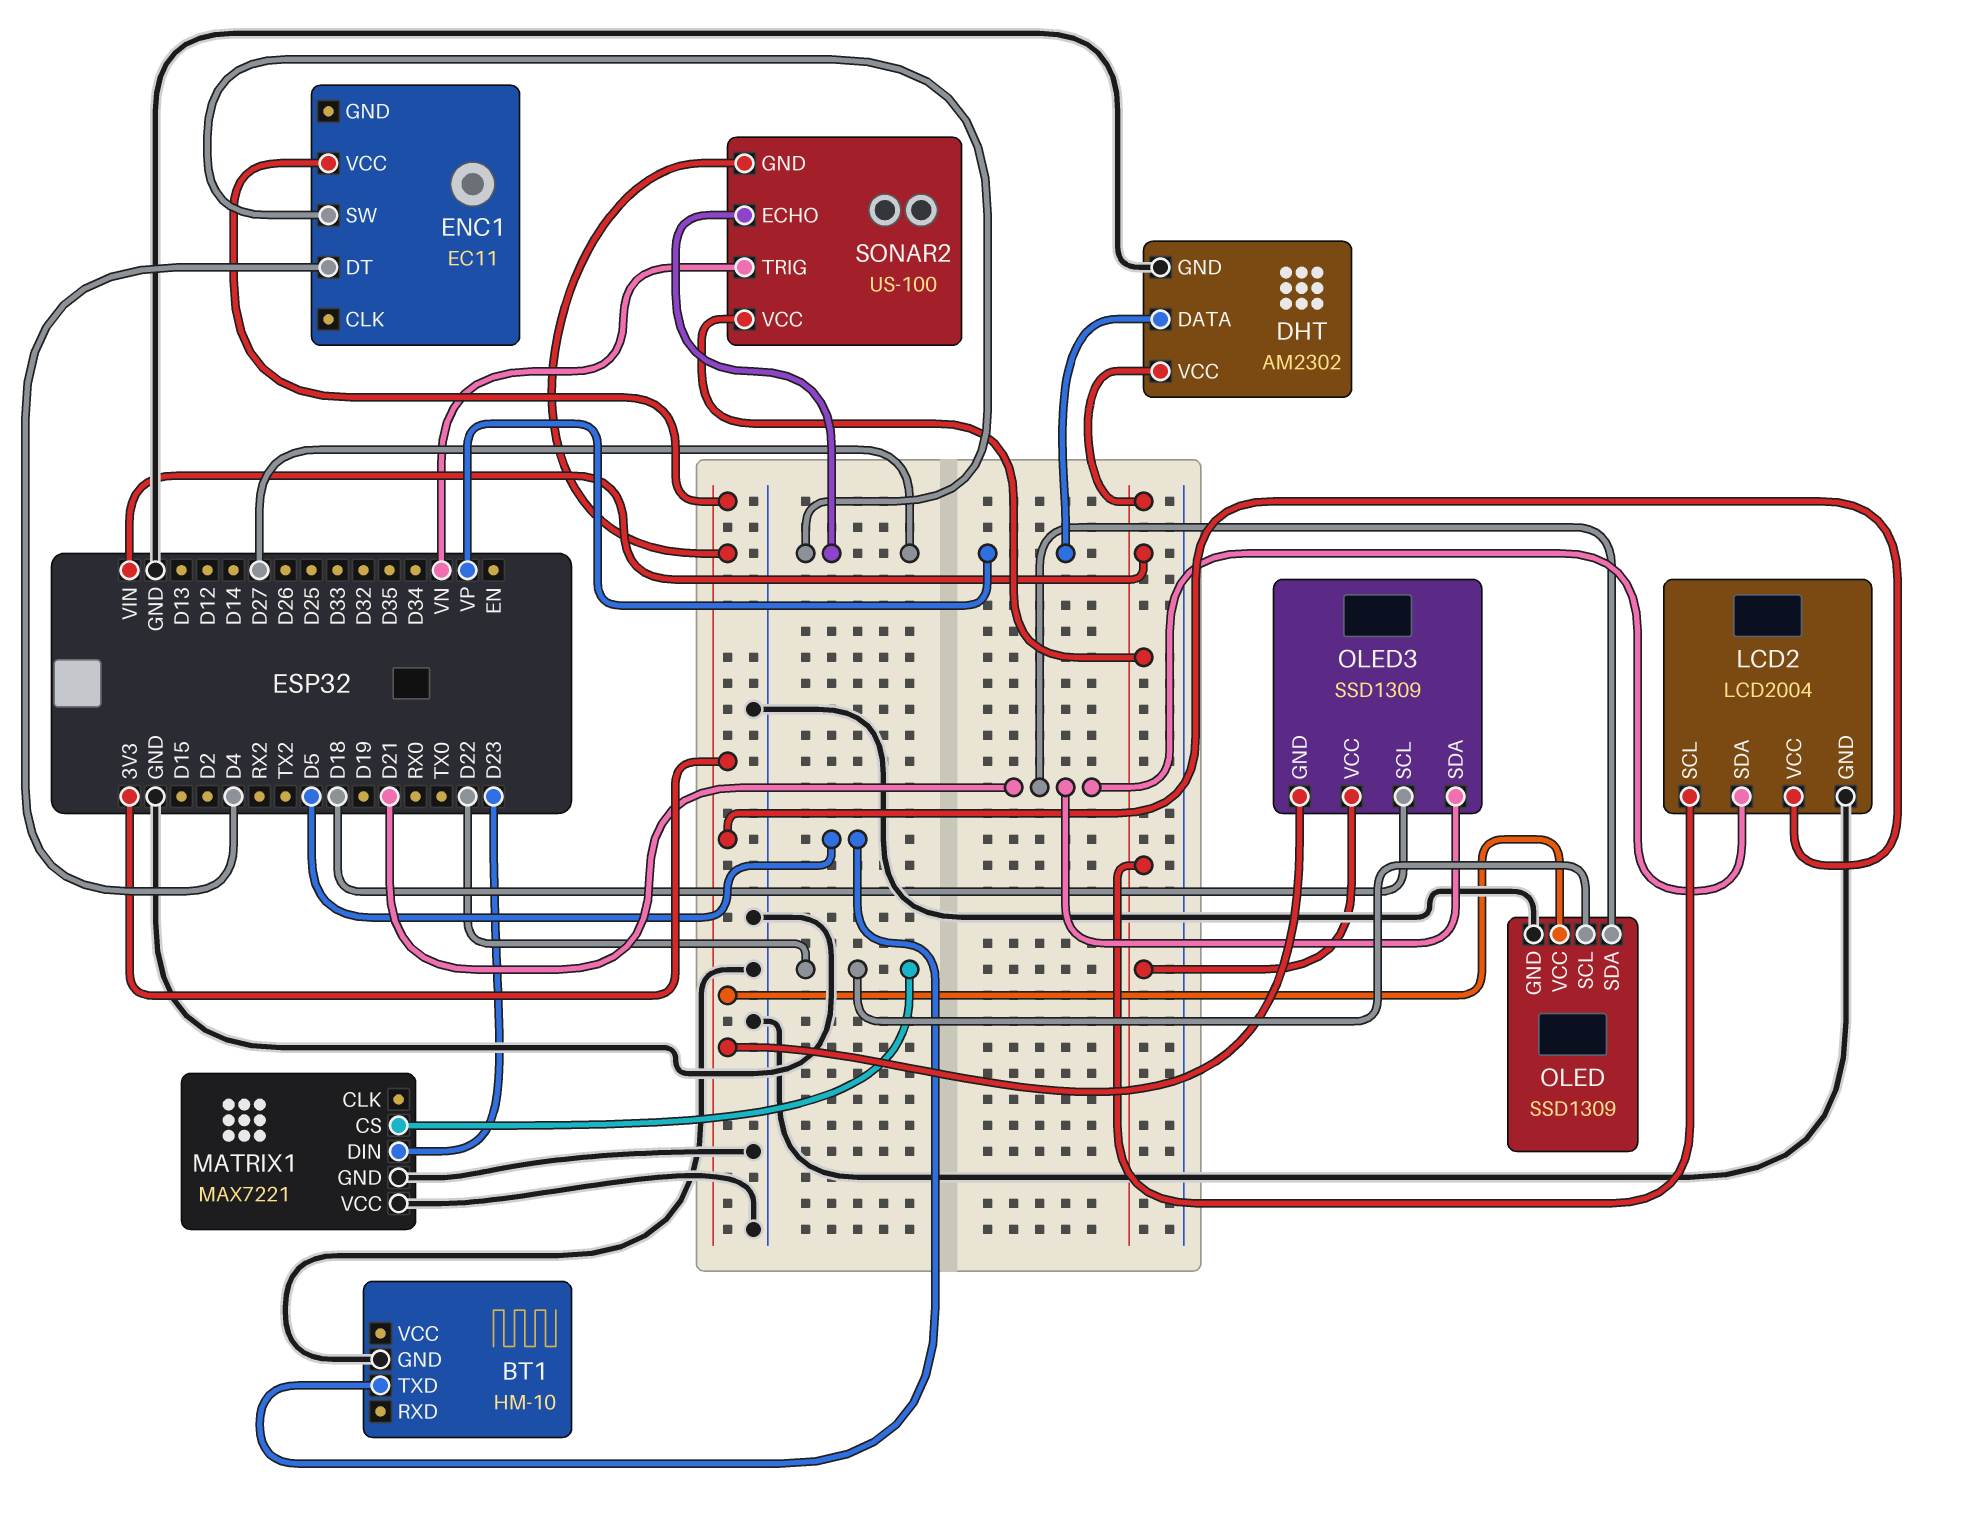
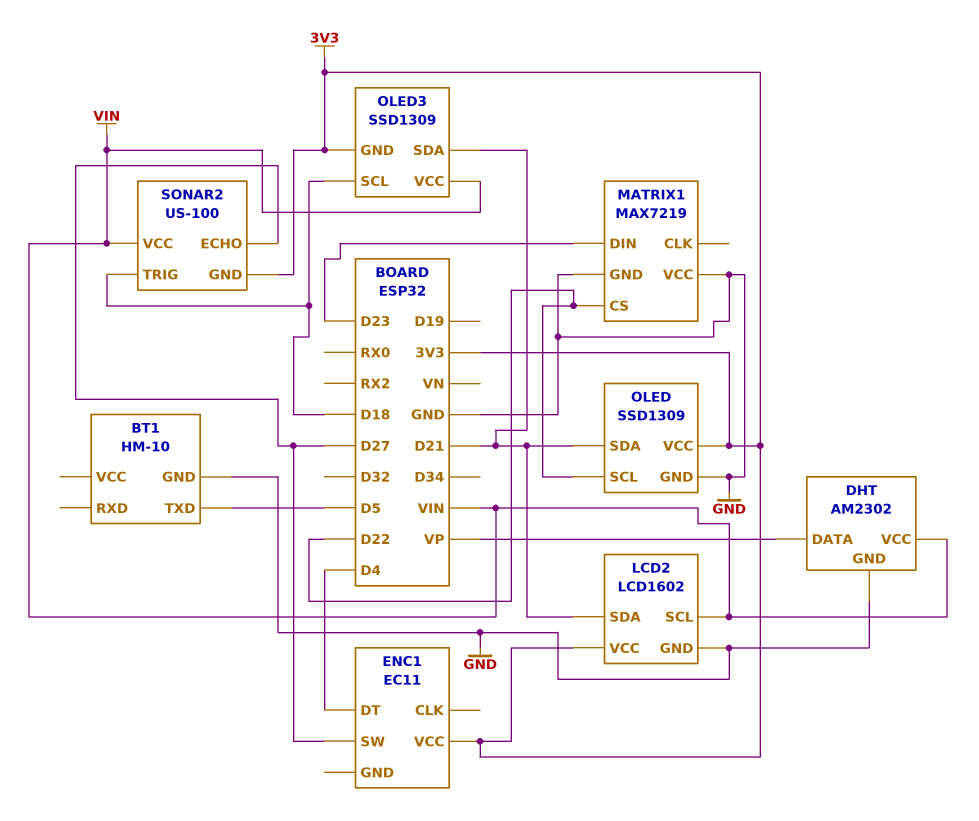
LCD2: LCD2004 -> LCD1602
MATRIX1: MAX7221 -> MAX7219
SONAR2 pin TRIG: VN -> D18

